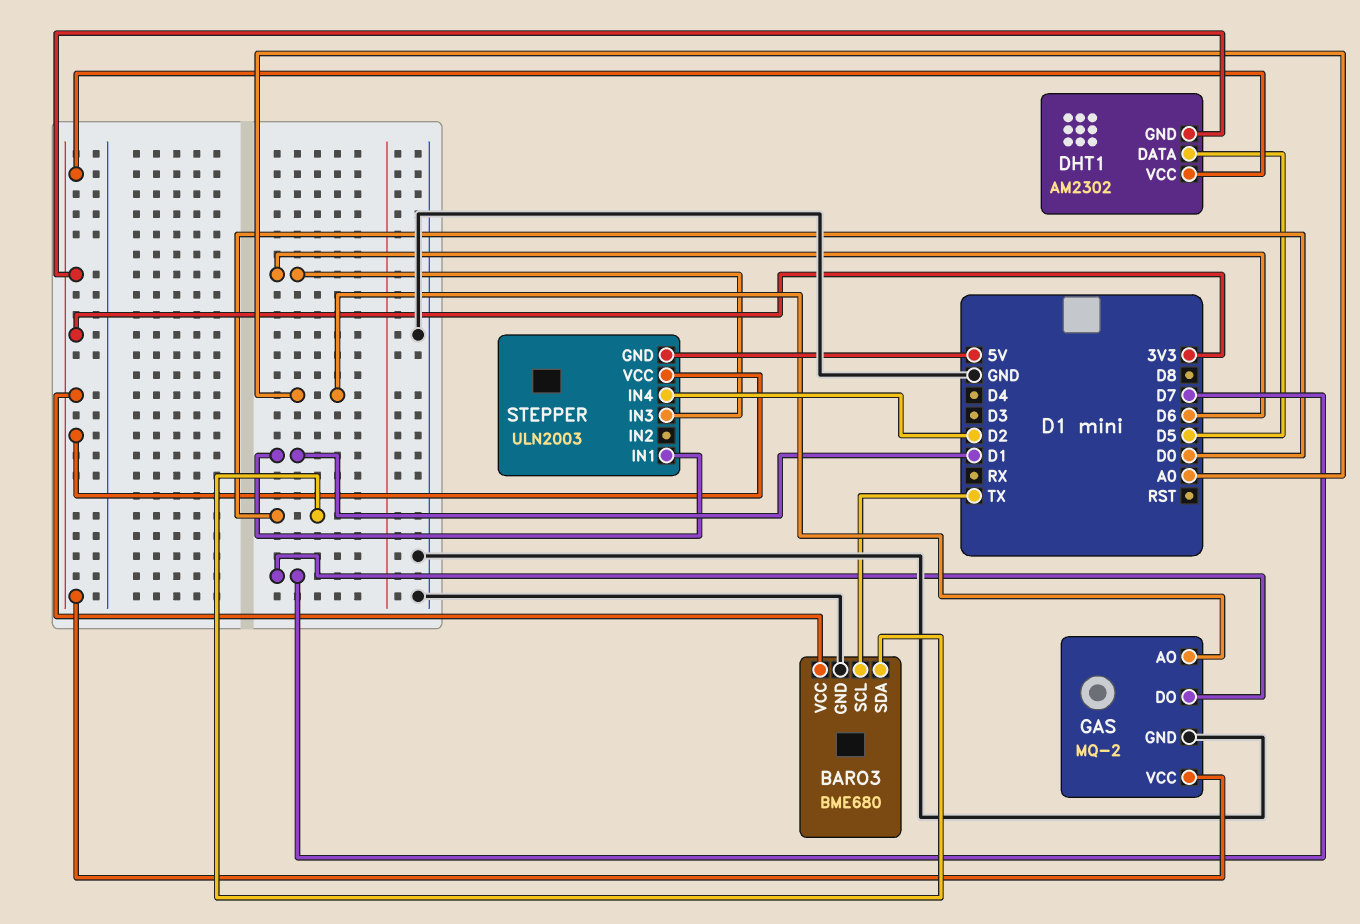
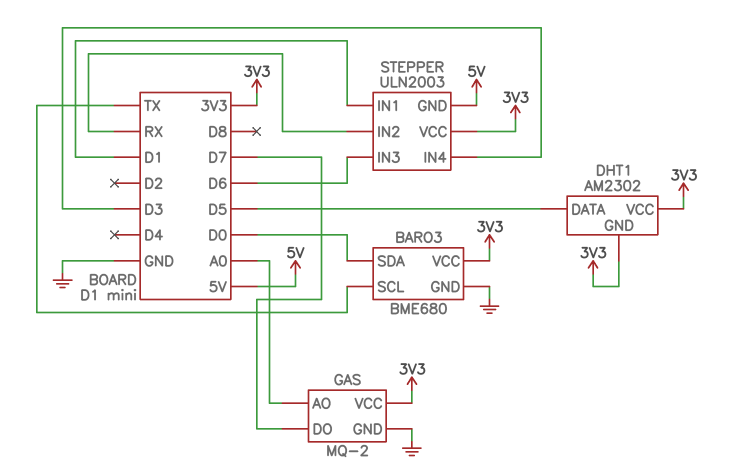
STEPPER pin IN2: none -> RX
STEPPER pin IN4: D2 -> D3

